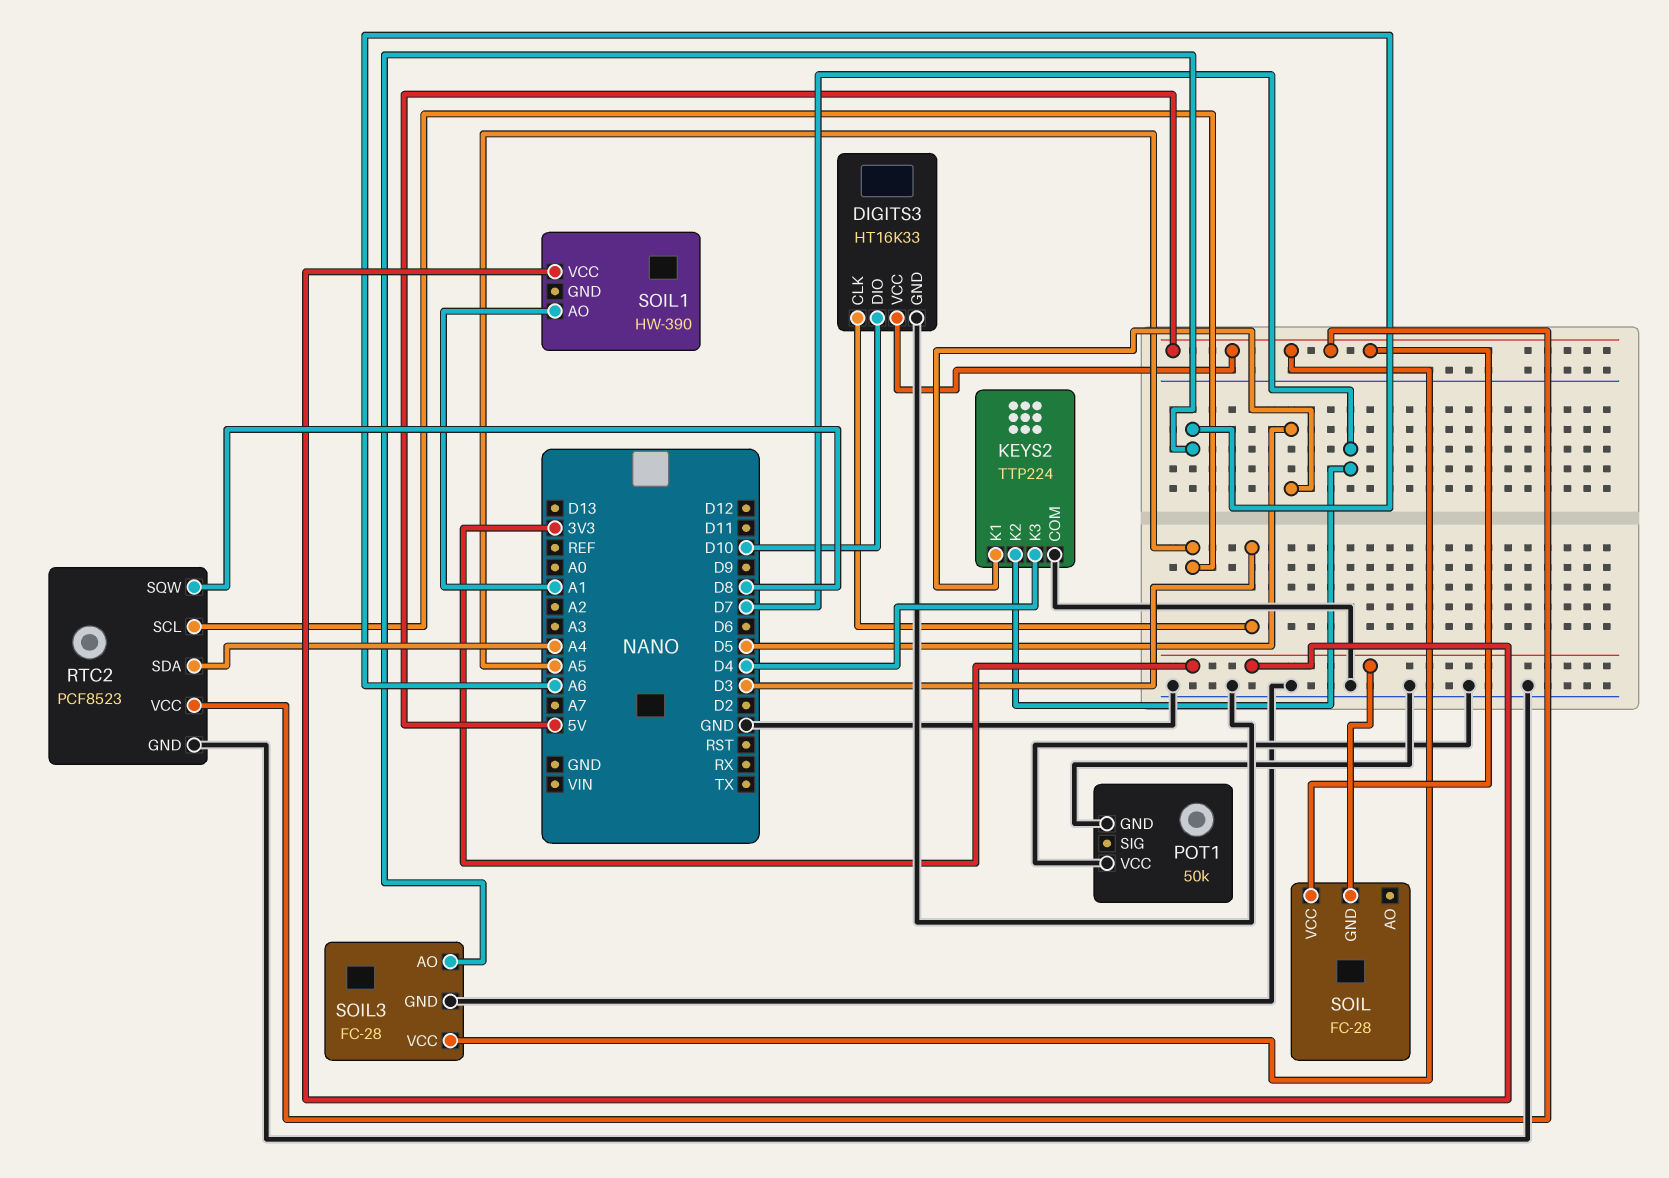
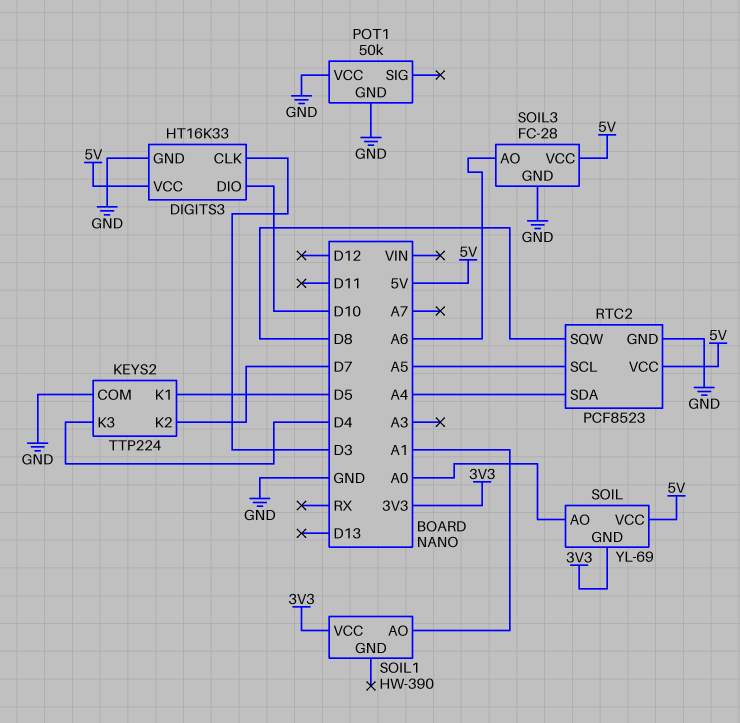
SOIL: FC-28 -> YL-69
SOIL pin AO: none -> A0

